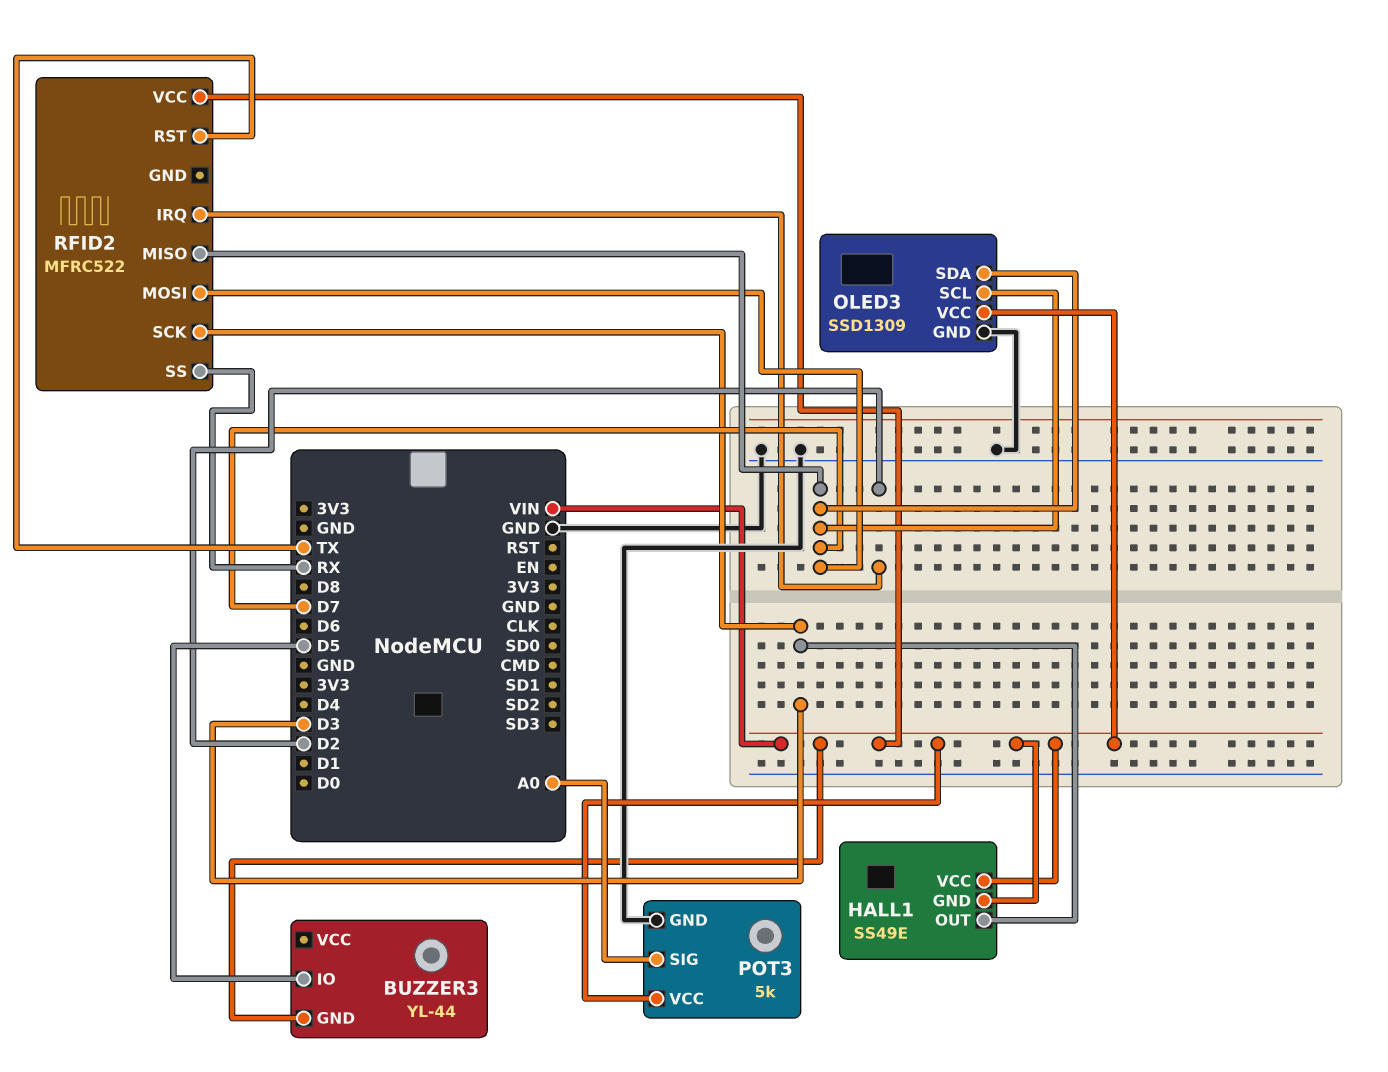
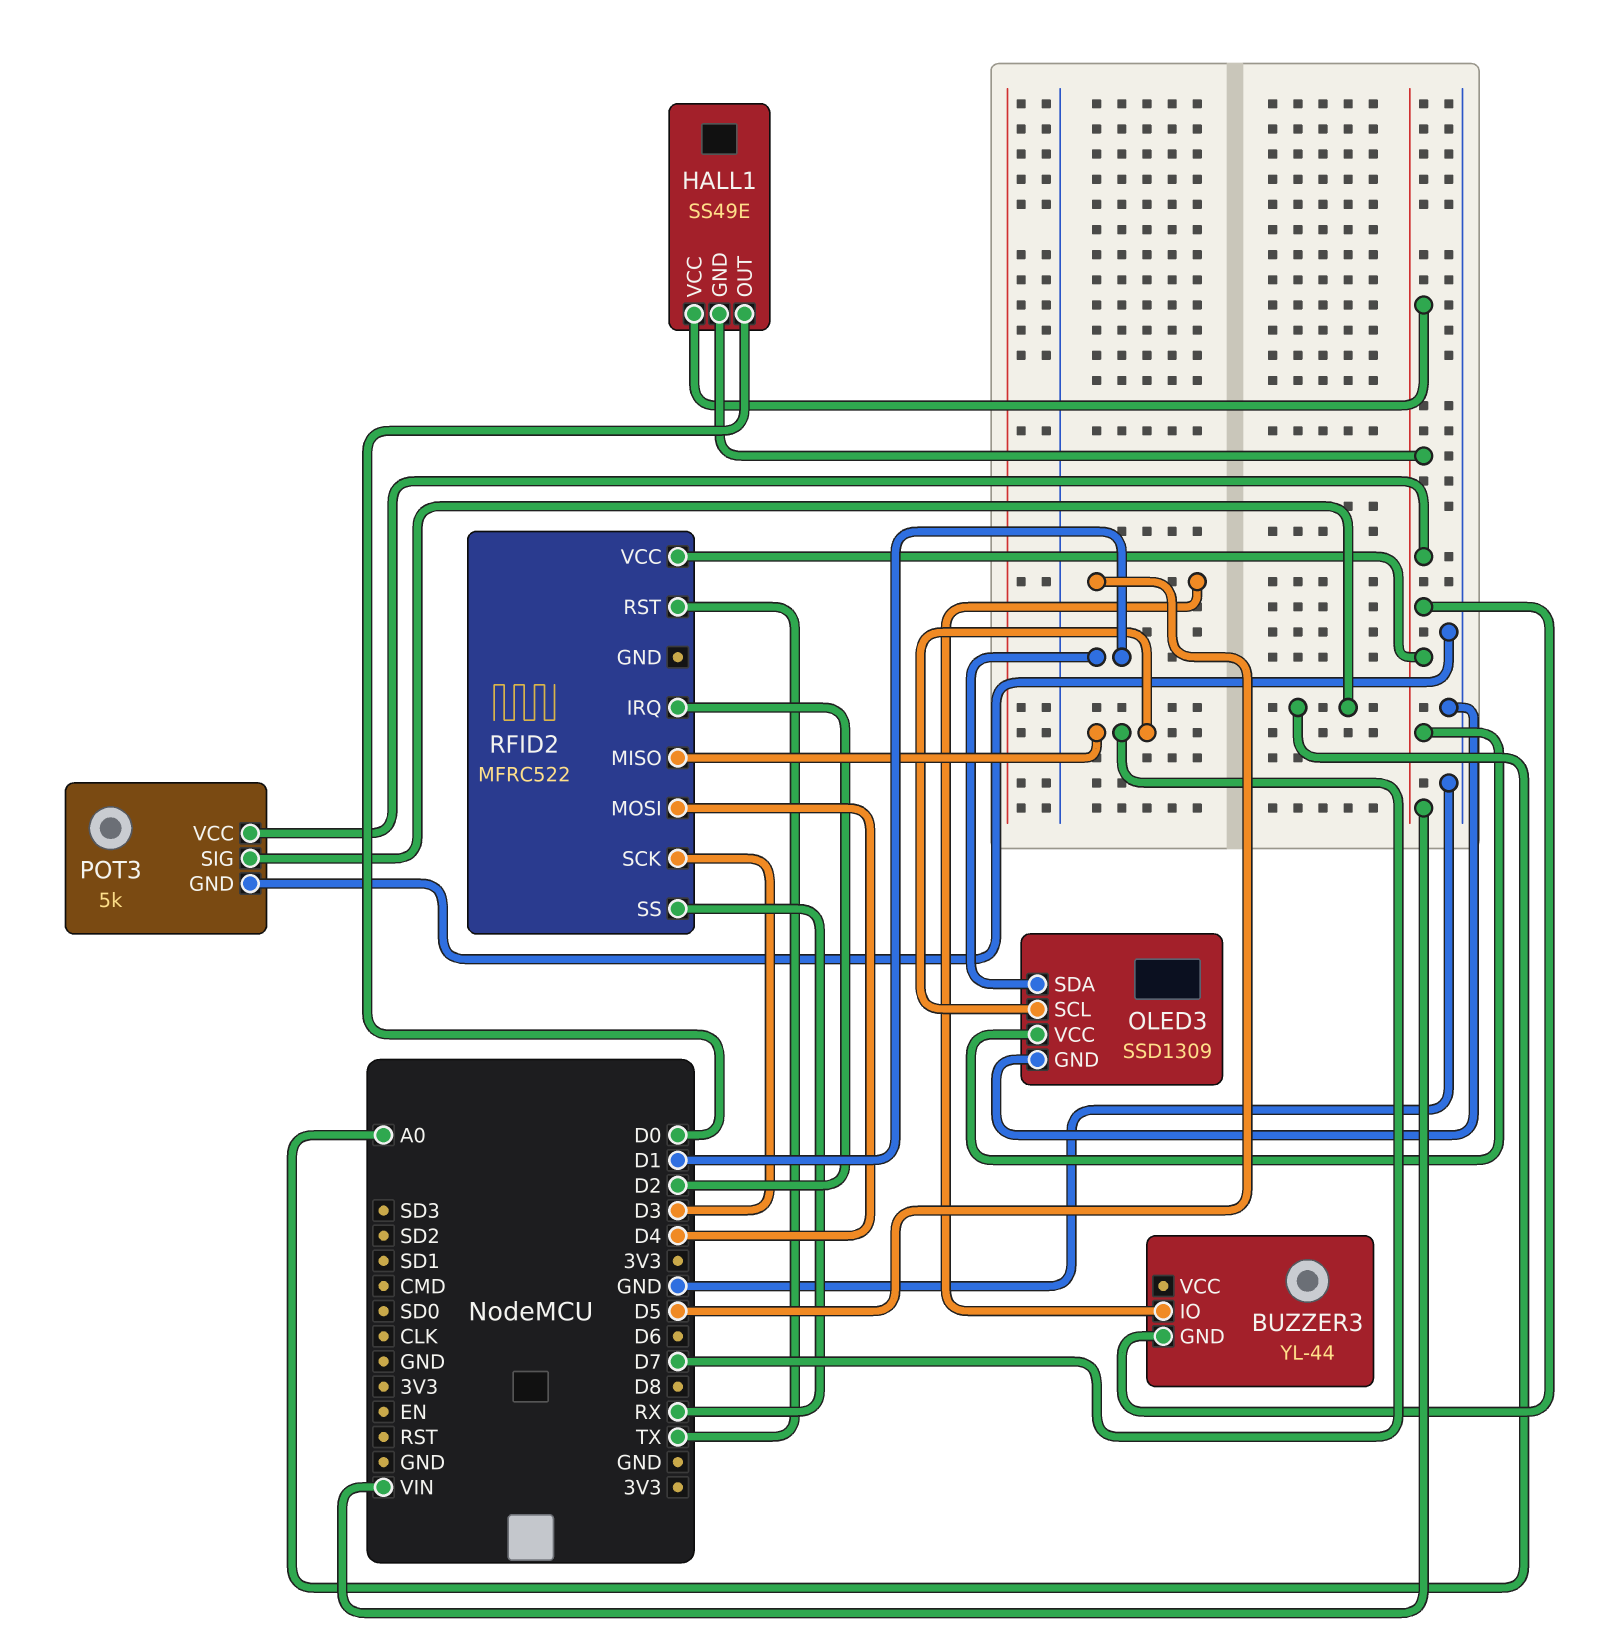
HALL1 pin OUT: D3 -> D0
OLED3 pin SDA: D7 -> D1
RFID2 pin MOSI: D7 -> D4

